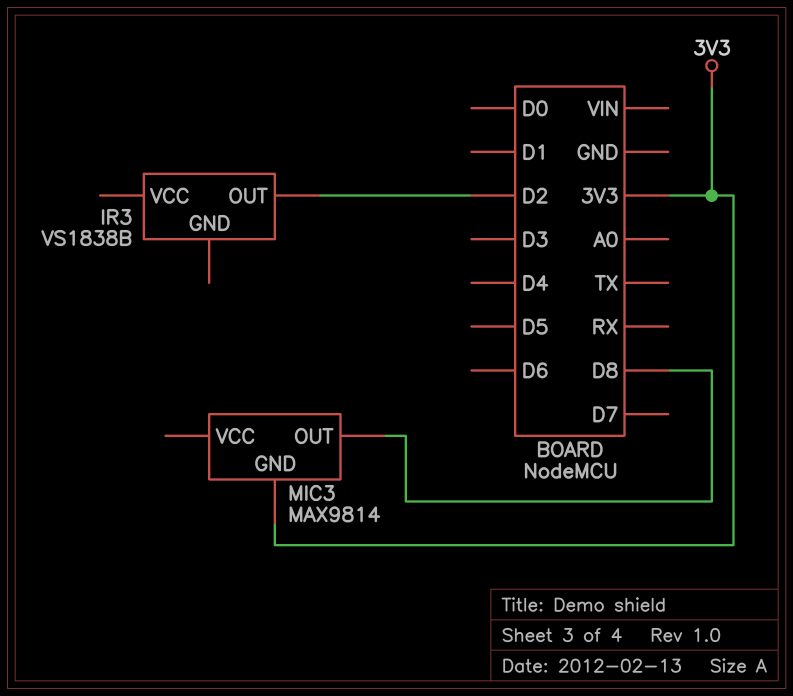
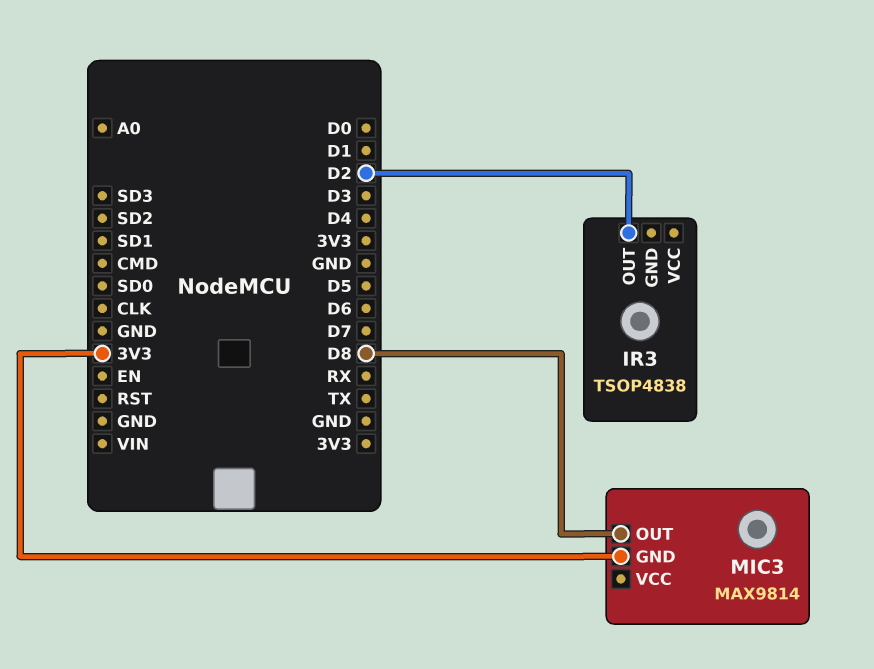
IR3: VS1838B -> TSOP4838

